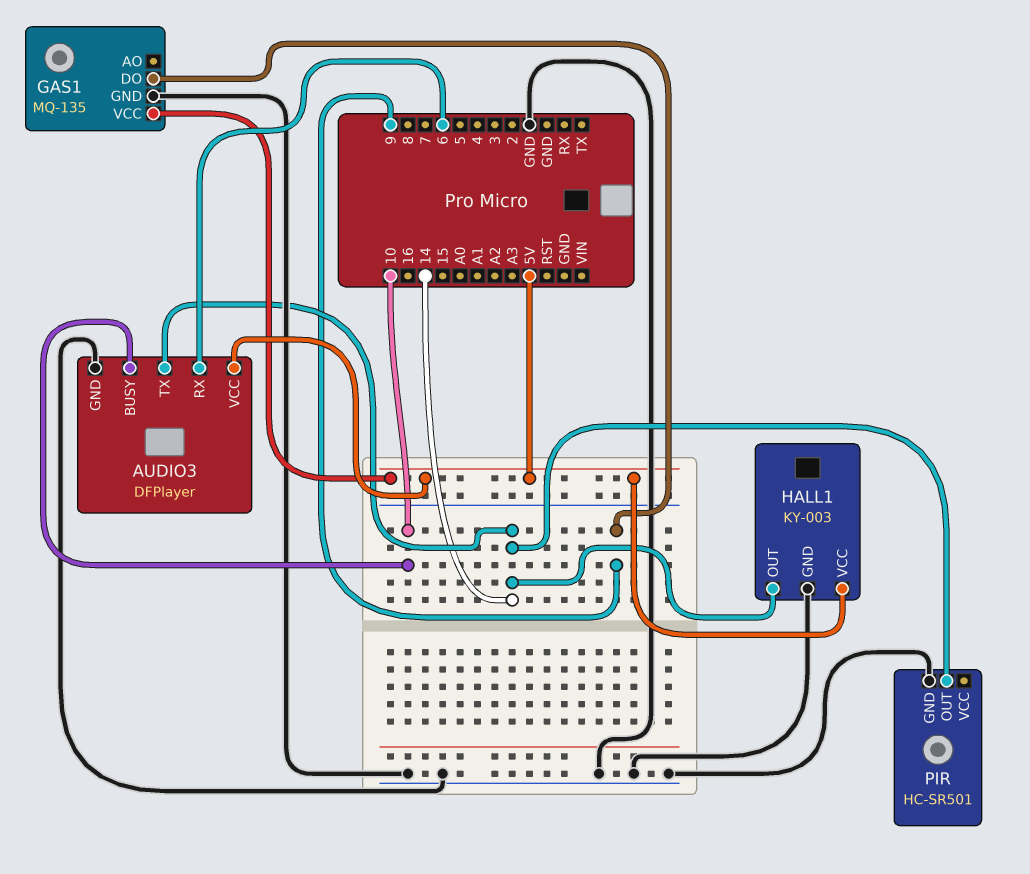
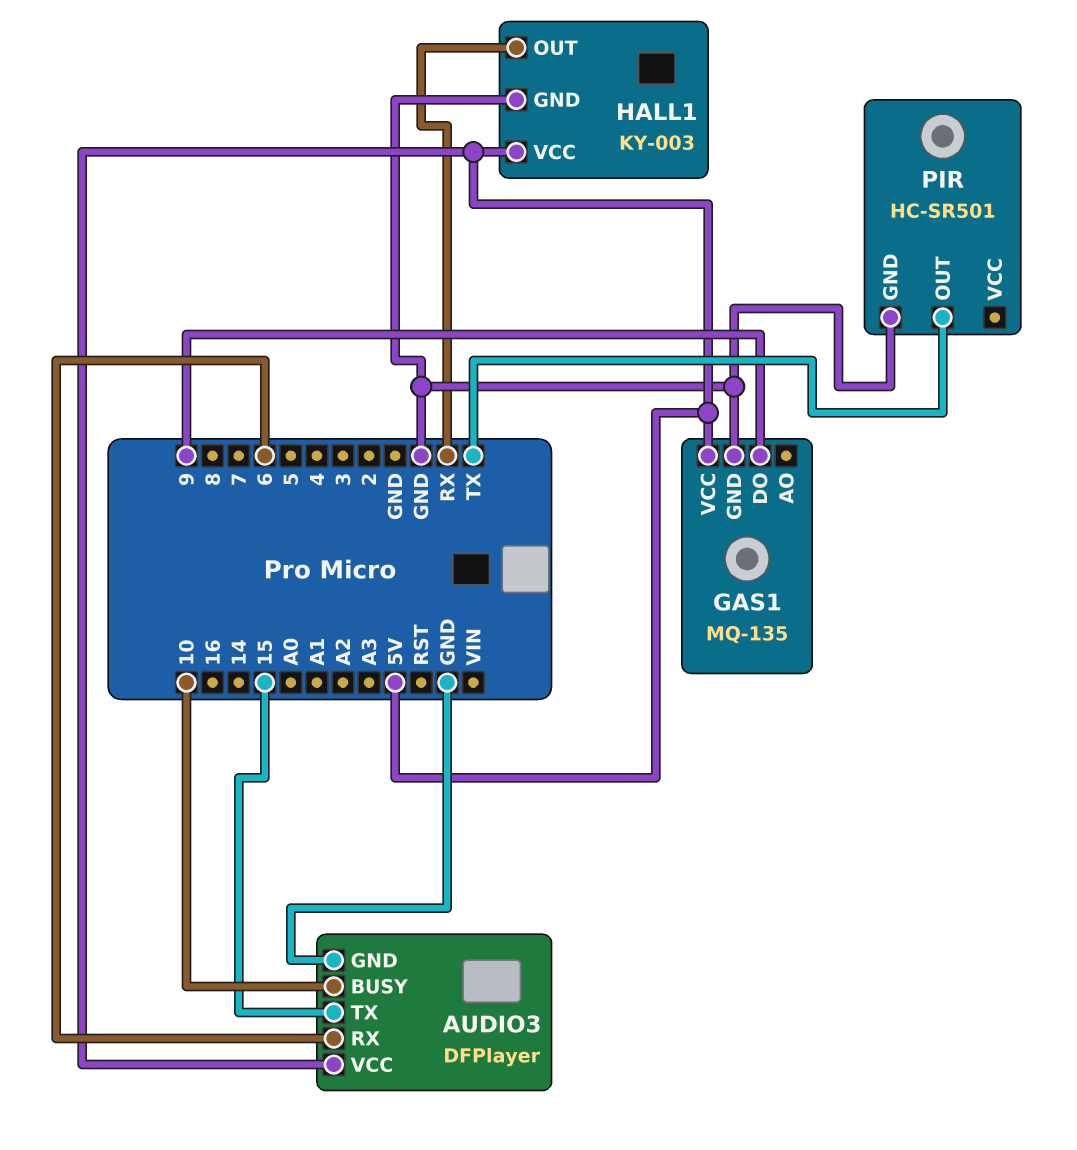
AUDIO3 pin TX: 14 -> 15
HALL1 pin OUT: 14 -> RX
PIR pin OUT: 14 -> TX

